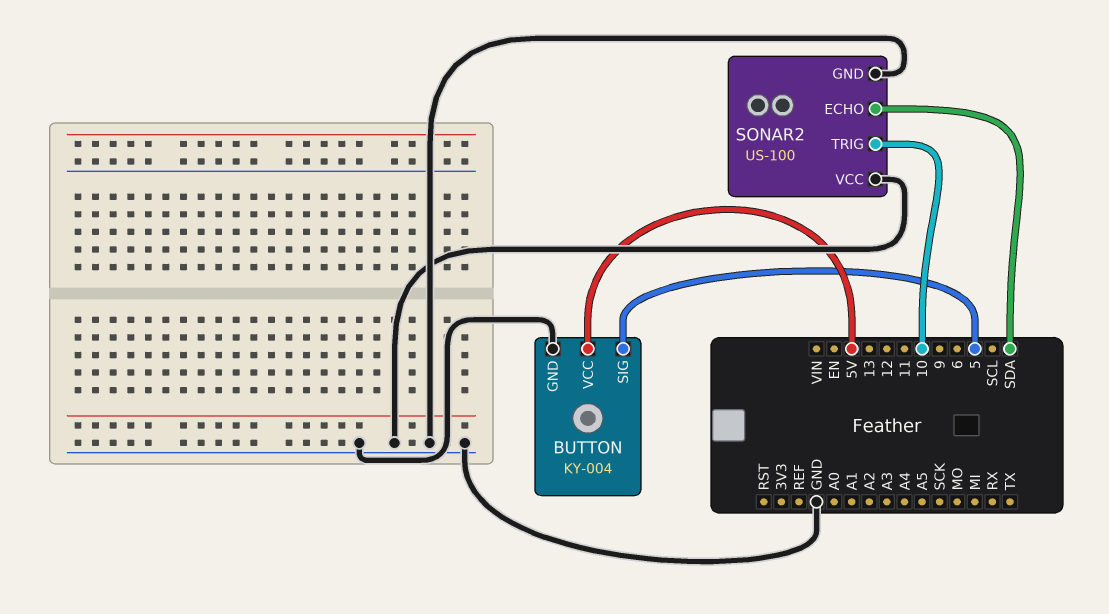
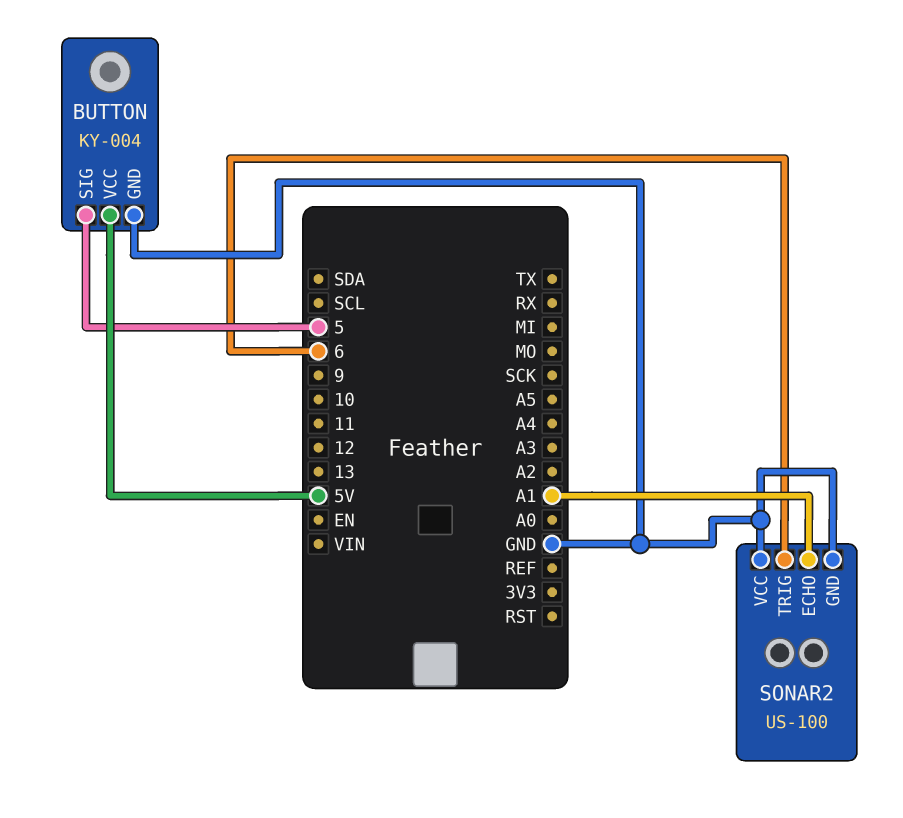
SONAR2 pin ECHO: SDA -> A1
SONAR2 pin TRIG: 10 -> 6

